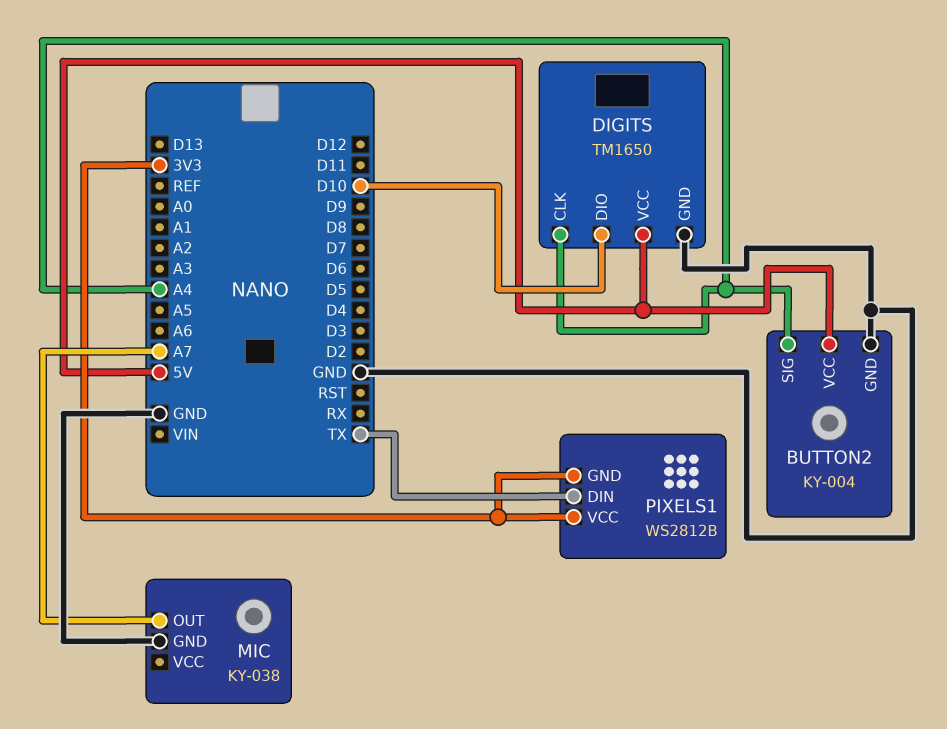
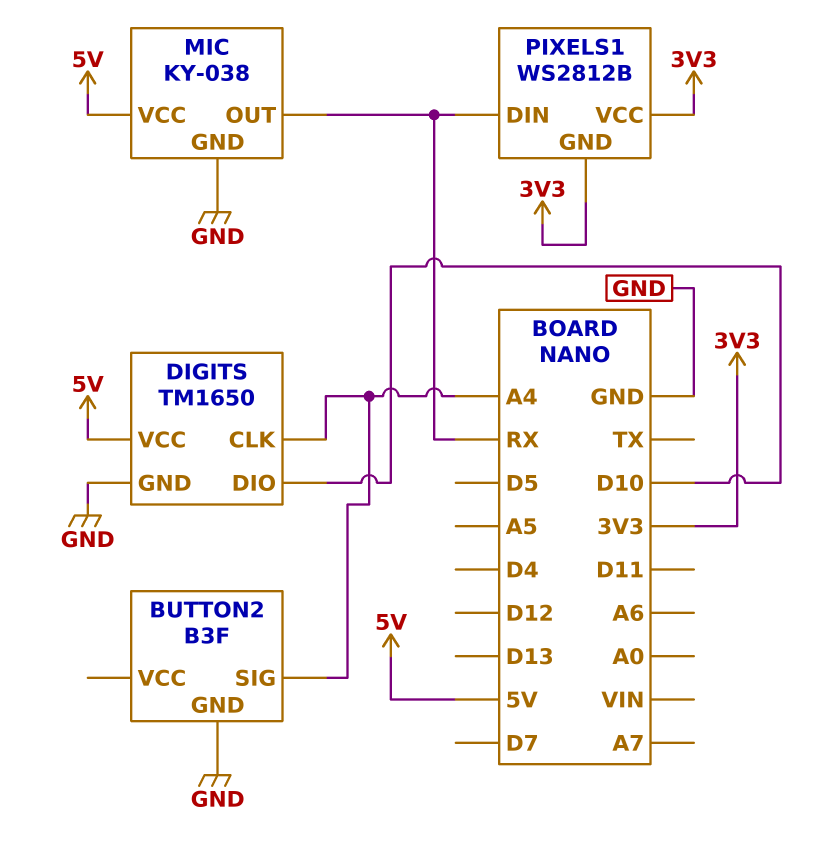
BUTTON2: KY-004 -> B3F
BUTTON2 pin VCC: 5V -> none
MIC pin OUT: A7 -> RX
MIC pin VCC: none -> 5V
PIXELS1 pin DIN: TX -> RX

